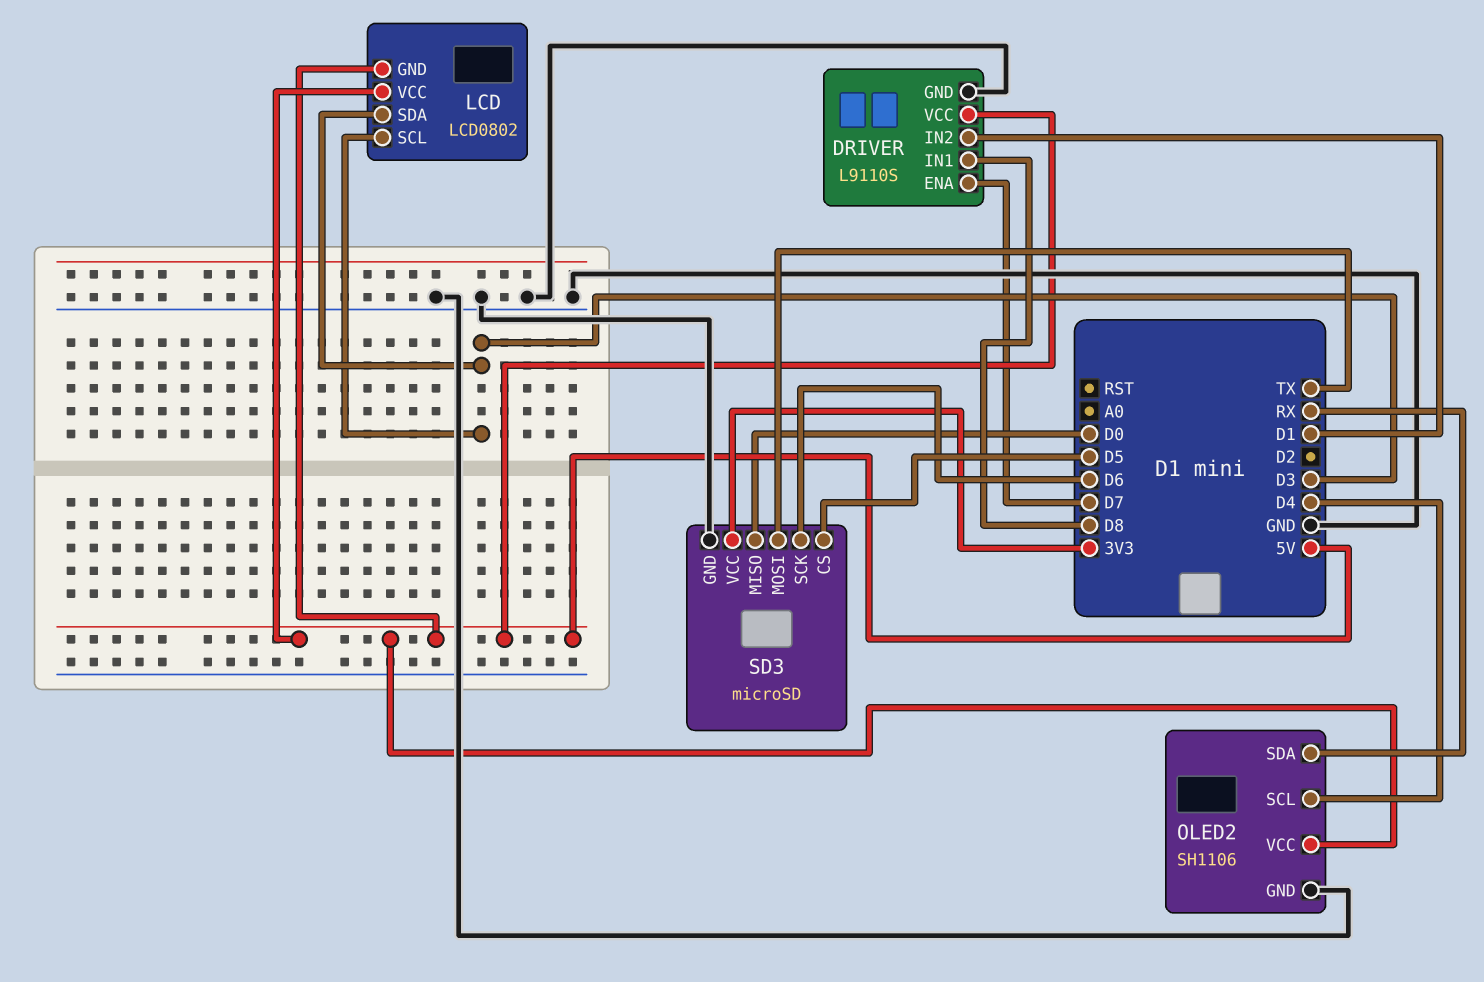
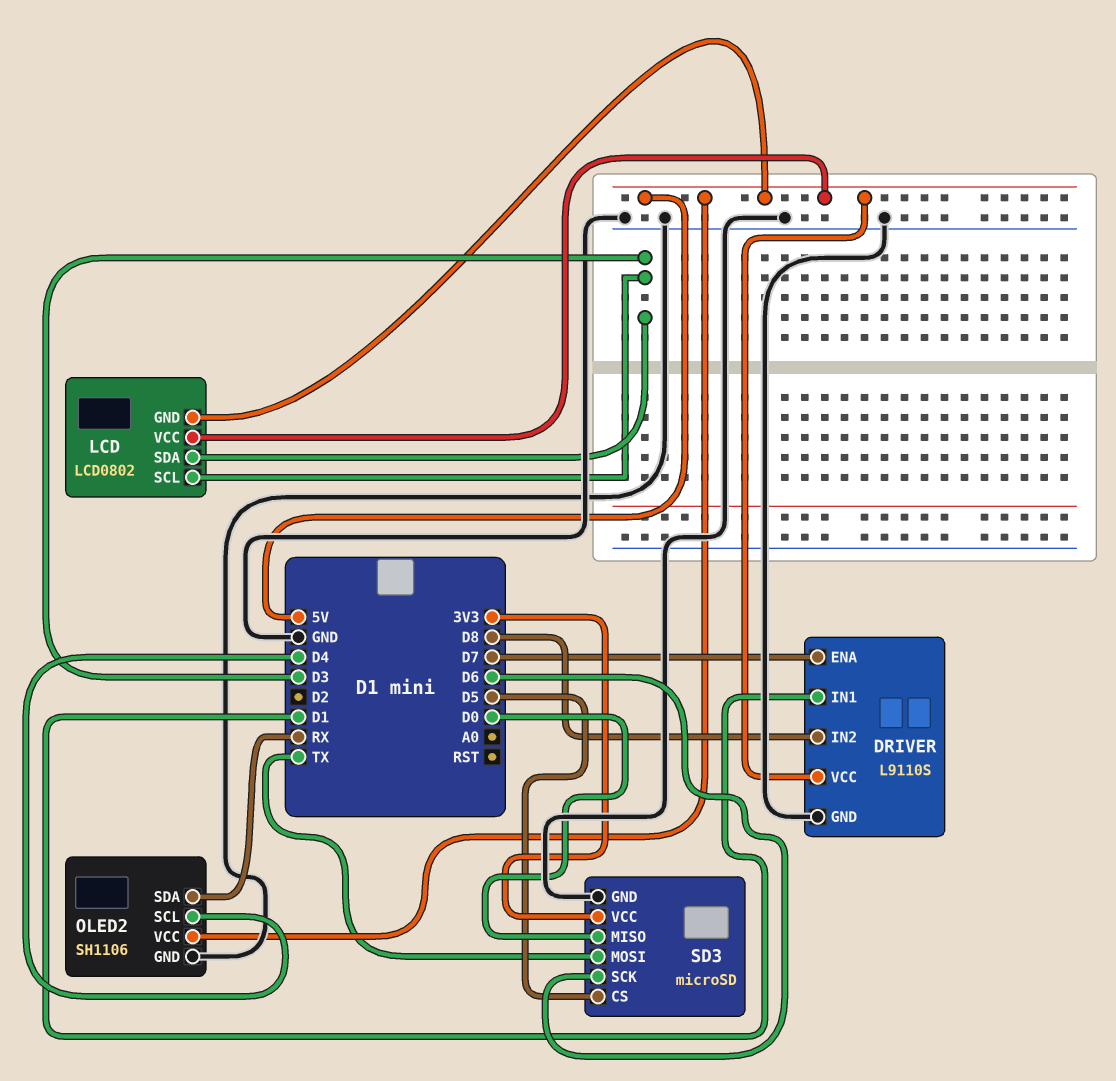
DRIVER pin IN1: D8 -> D1
DRIVER pin IN2: D1 -> D8

